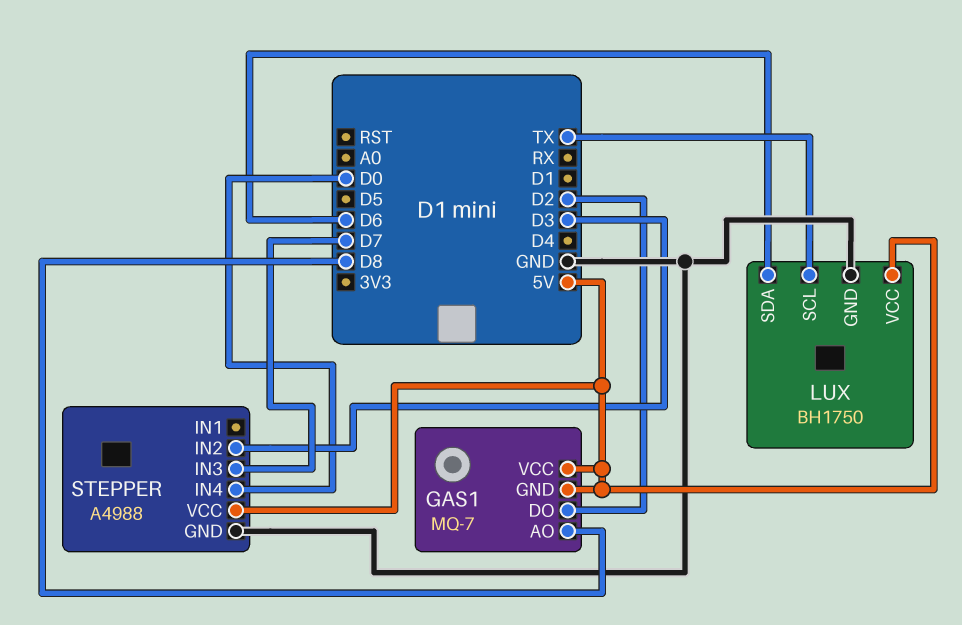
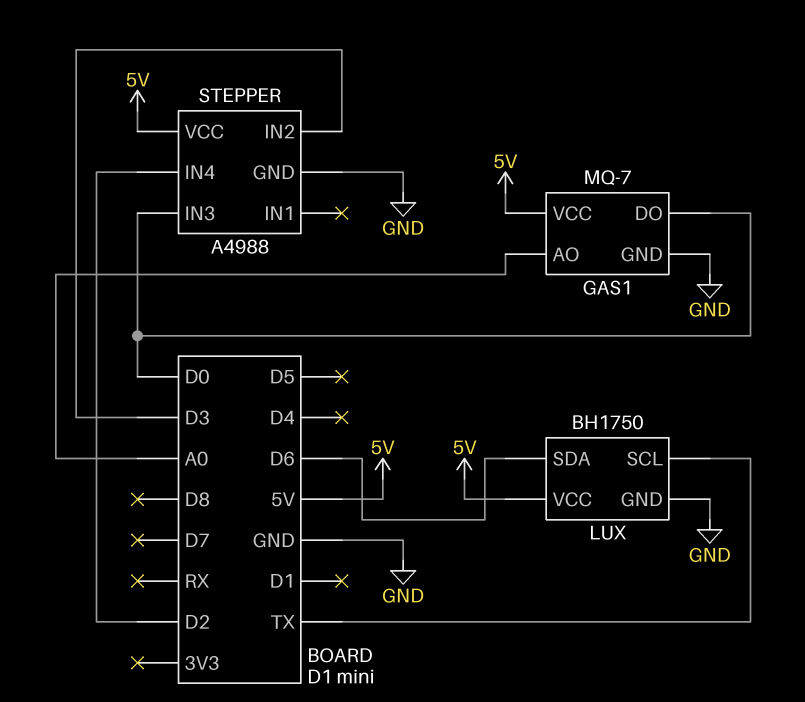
GAS1 pin AO: D8 -> A0
GAS1 pin DO: D2 -> D0
GAS1 pin GND: 5V -> GND
STEPPER pin IN3: D7 -> D0
STEPPER pin IN4: D0 -> D2

